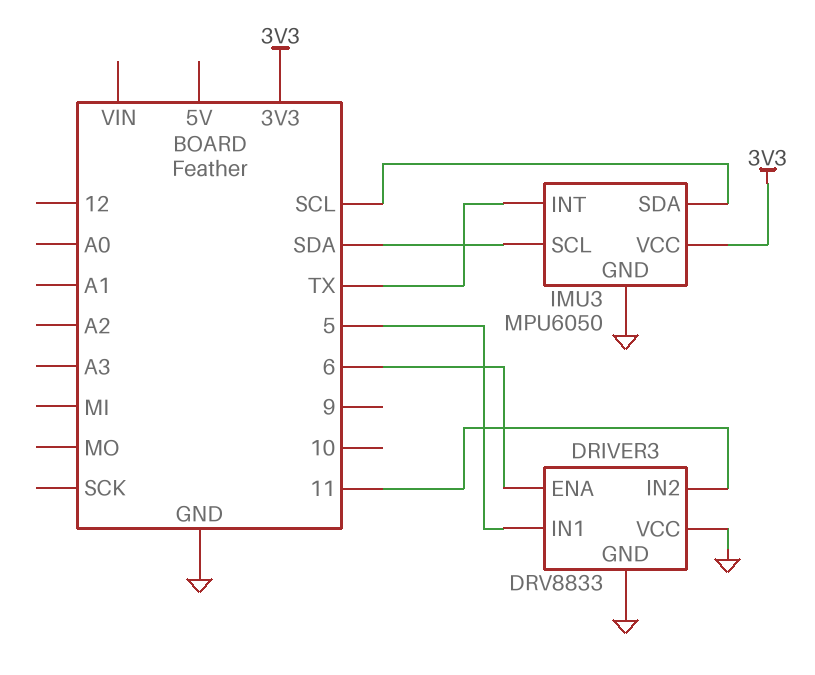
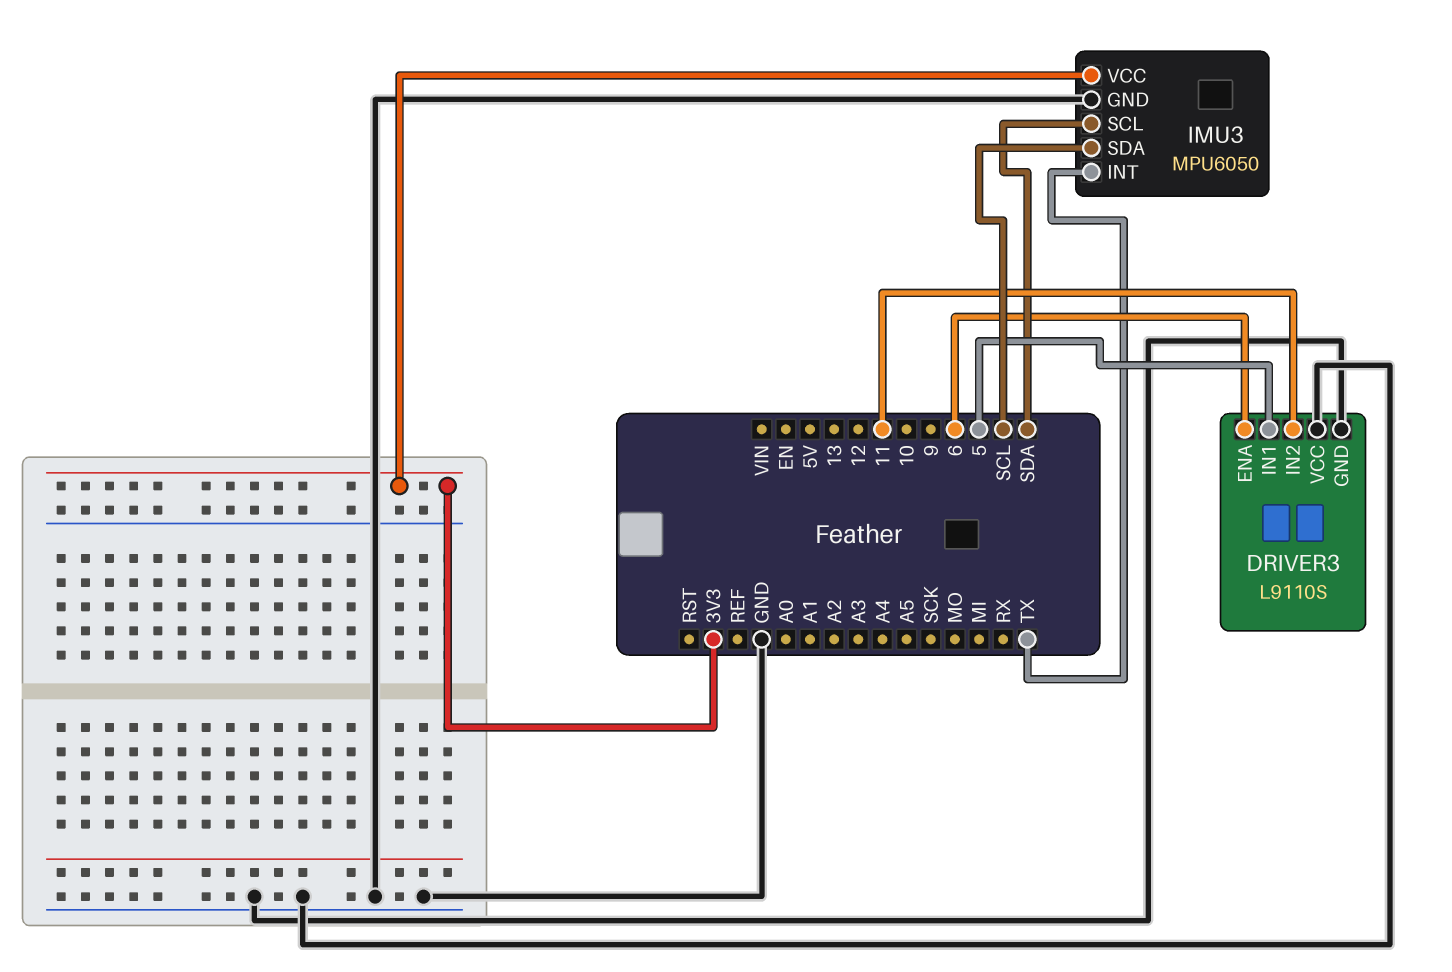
DRIVER3: DRV8833 -> L9110S

